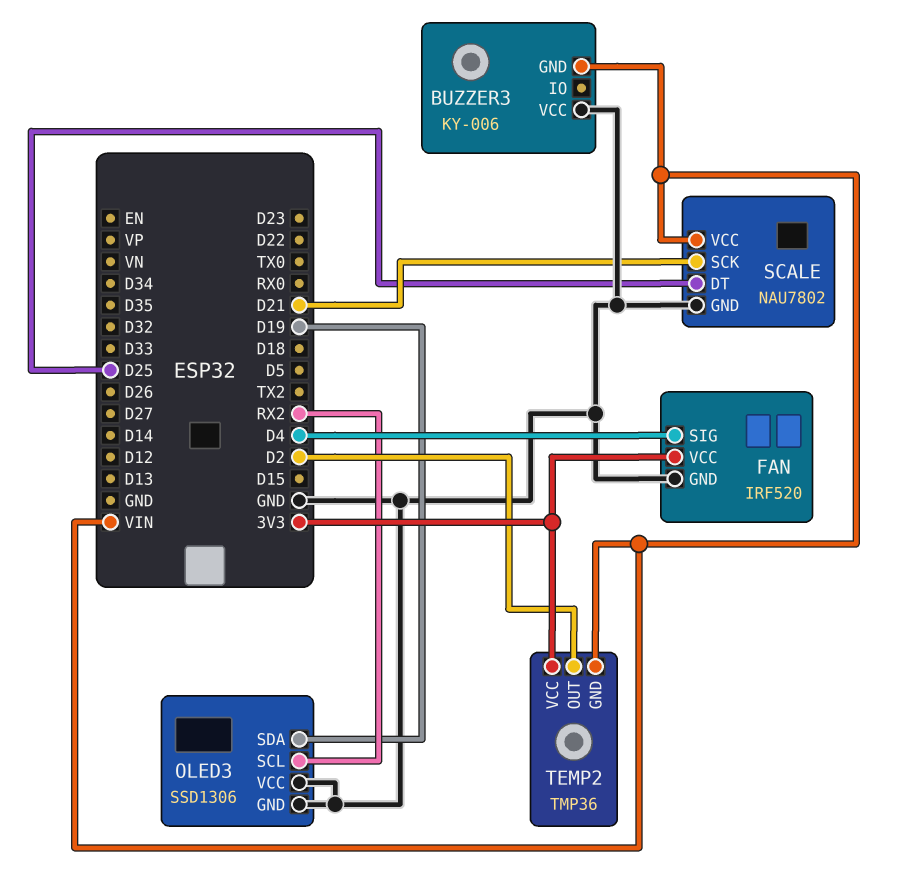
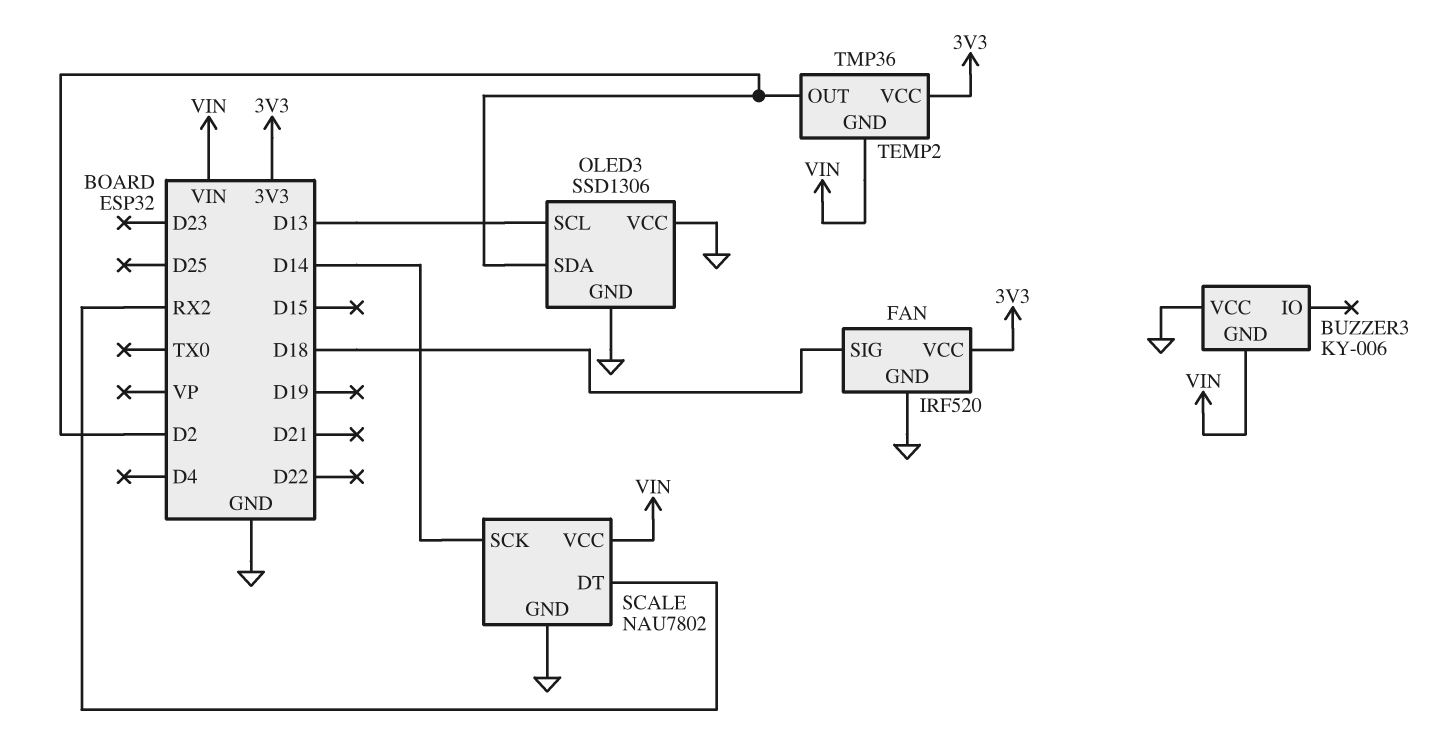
FAN pin SIG: D4 -> D18
OLED3 pin SCL: RX2 -> D13
OLED3 pin SDA: D19 -> D2
SCALE pin DT: D25 -> RX2
SCALE pin SCK: D21 -> D14

